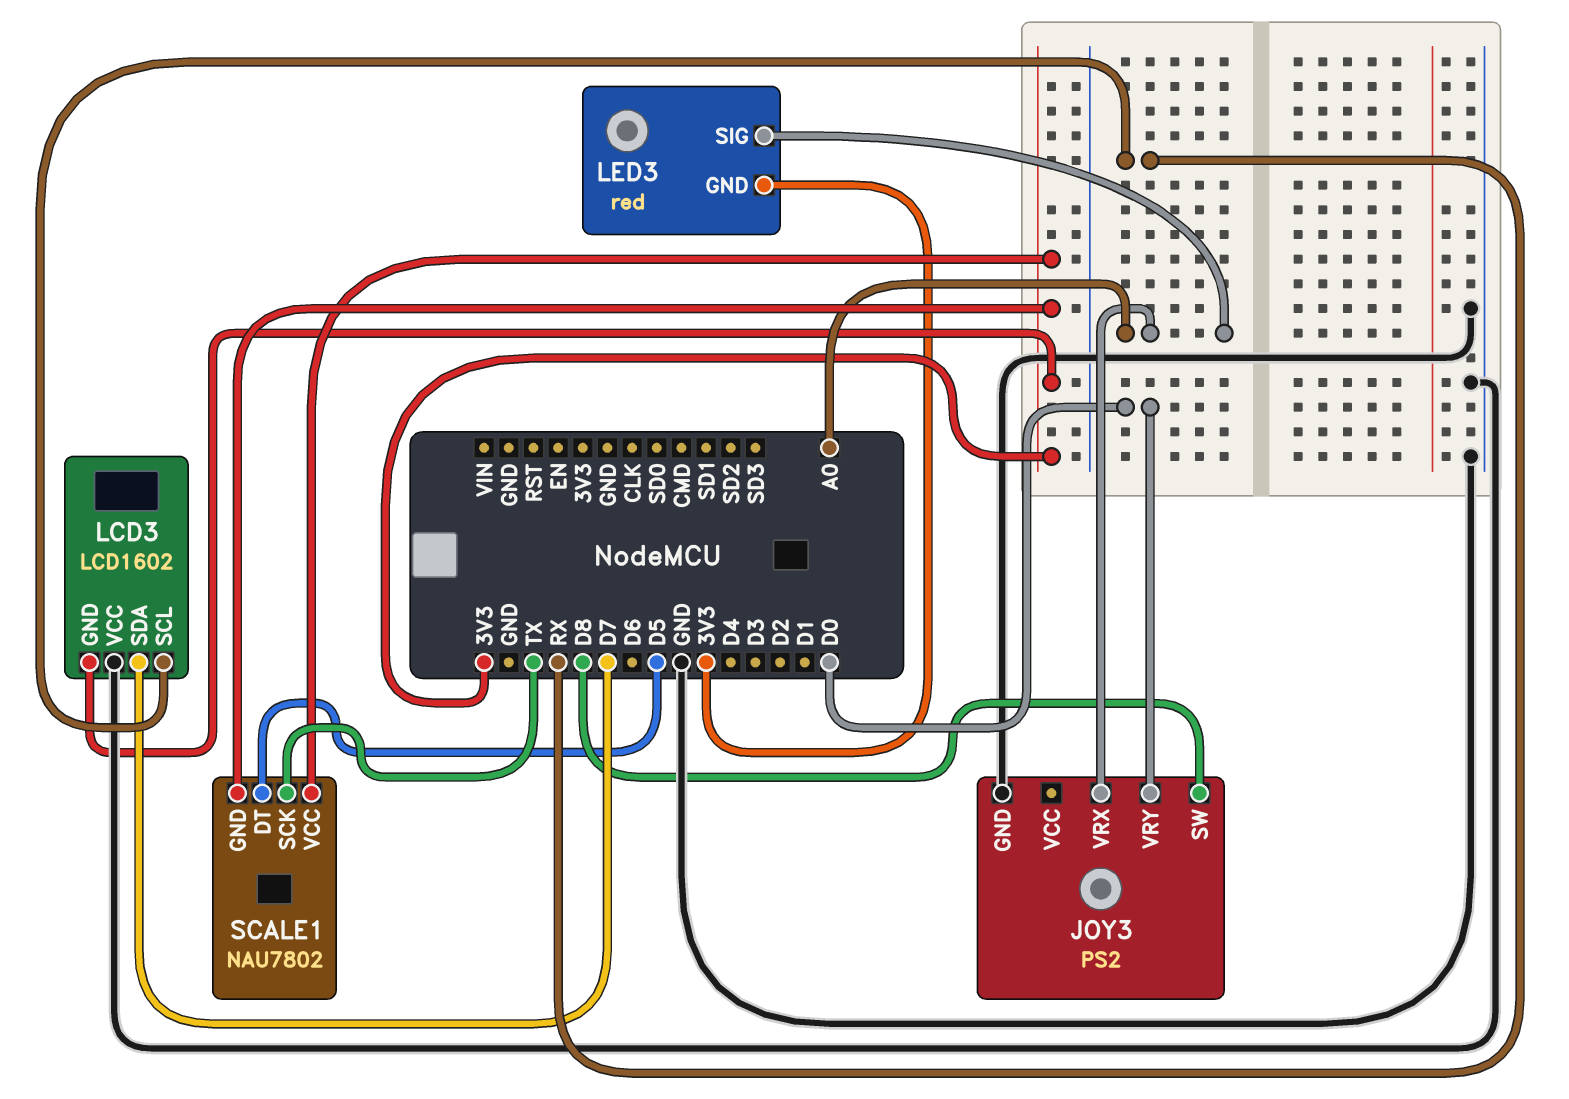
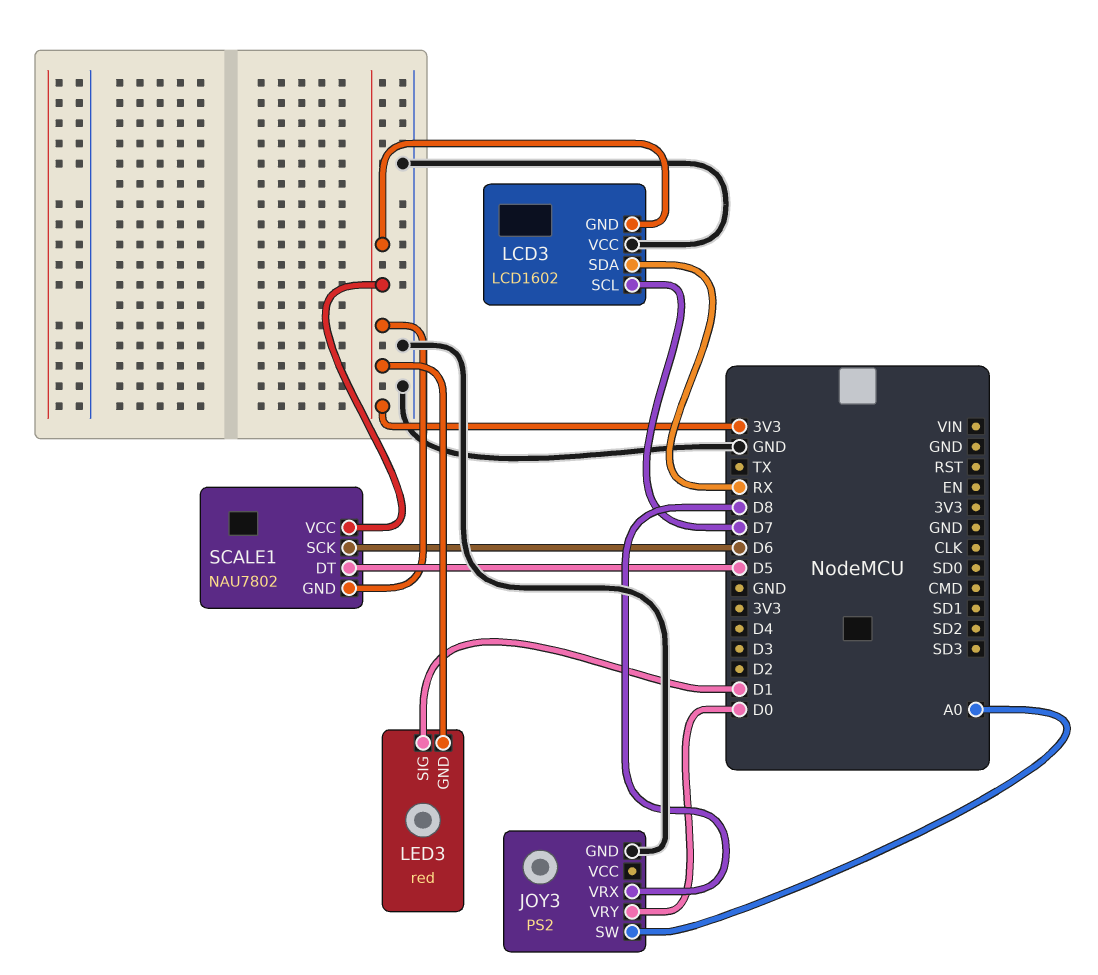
JOY3 pin SW: D8 -> A0
JOY3 pin VRX: A0 -> D8
LCD3 pin SCL: RX -> D7
LCD3 pin SDA: D7 -> RX
LED3 pin SIG: A0 -> D1
SCALE1 pin SCK: TX -> D6

